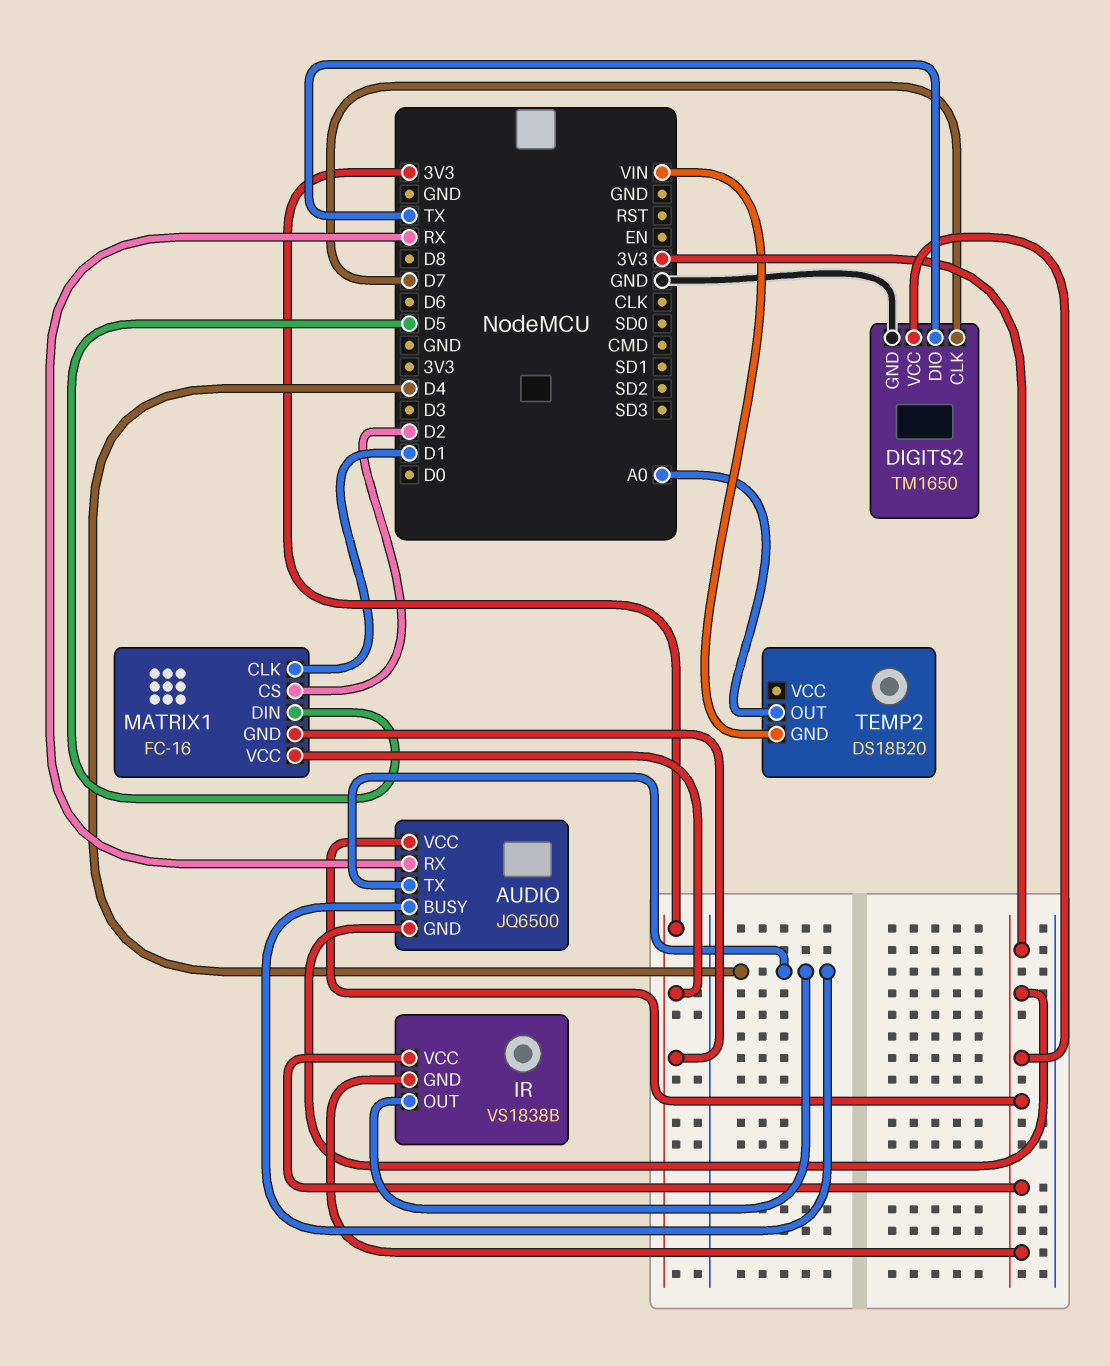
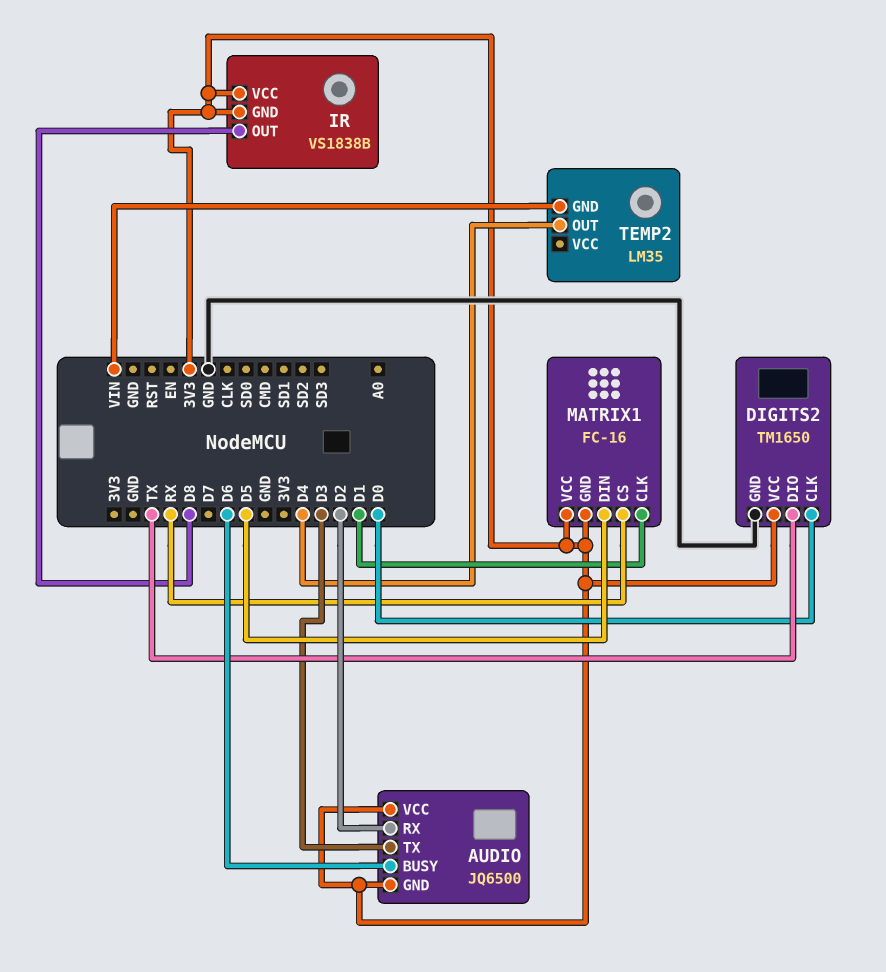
AUDIO pin BUSY: D4 -> D6
AUDIO pin RX: RX -> D2
AUDIO pin TX: D4 -> D3
DIGITS2 pin CLK: D7 -> D0
IR pin OUT: D4 -> D8
MATRIX1 pin CS: D2 -> RX
TEMP2: DS18B20 -> LM35
TEMP2 pin OUT: A0 -> D4

